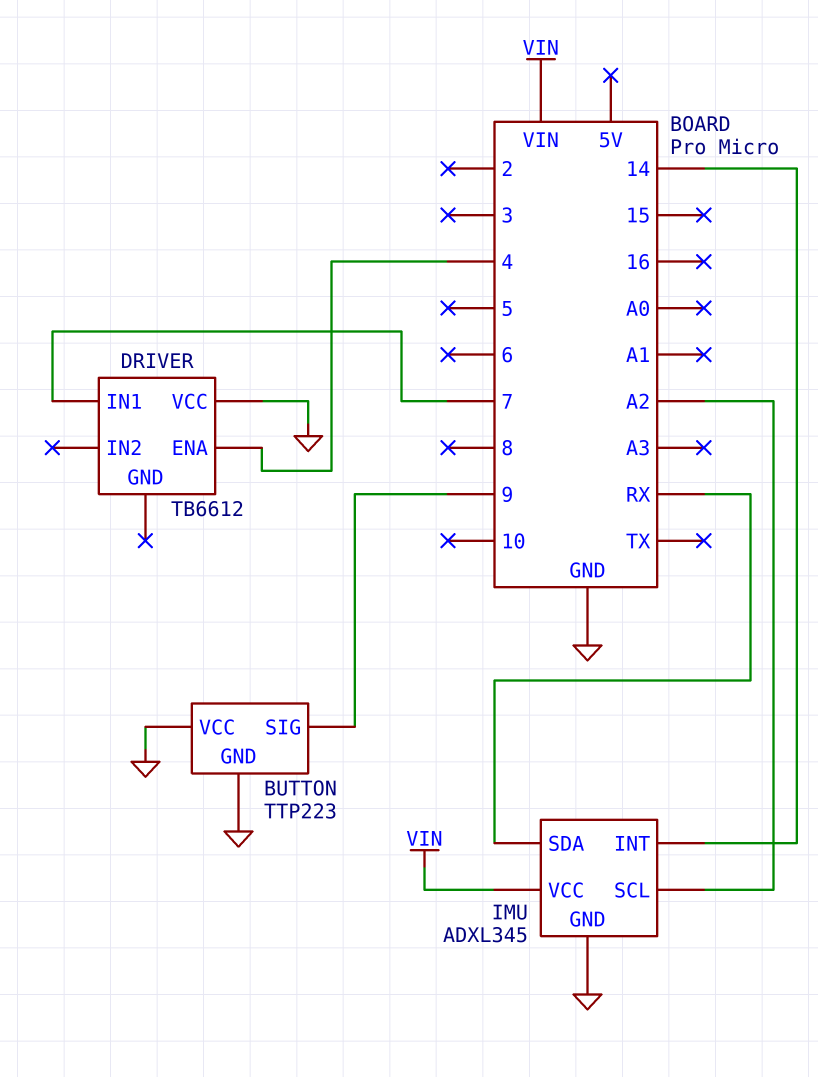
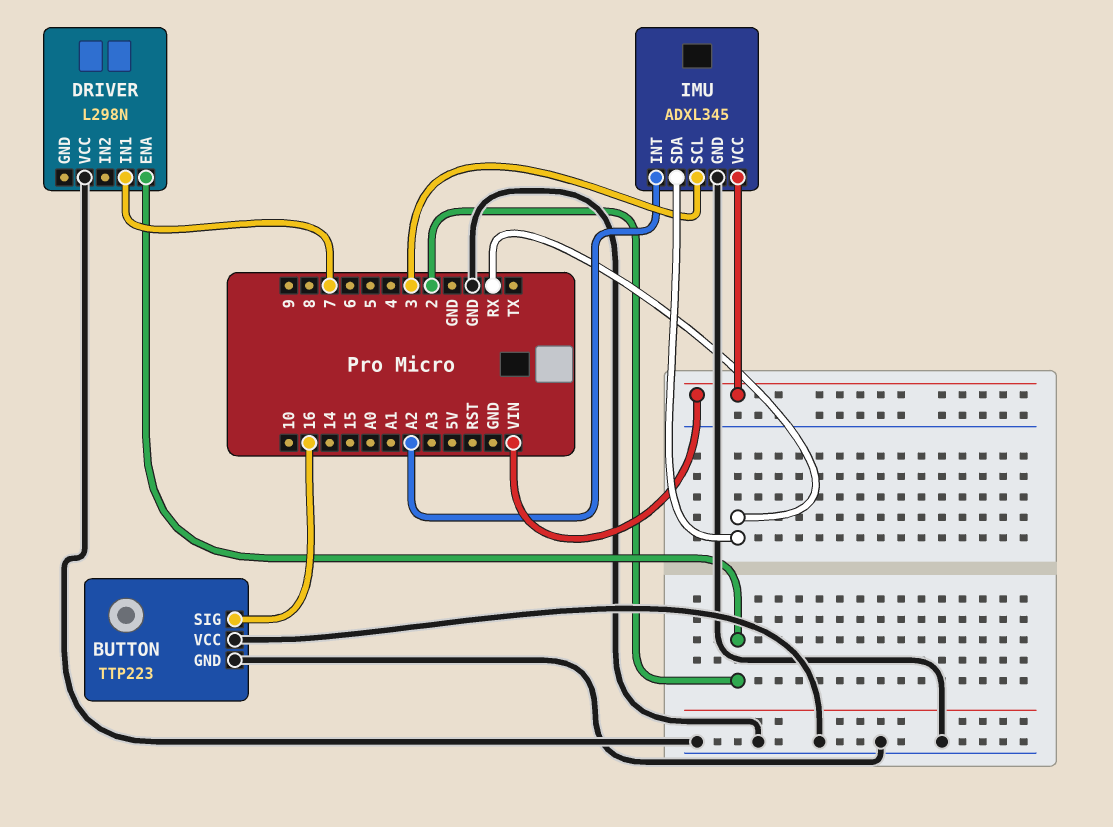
BUTTON pin SIG: 9 -> 16
DRIVER: TB6612 -> L298N
DRIVER pin ENA: 4 -> 2
IMU pin INT: 14 -> A2
IMU pin SCL: A2 -> 3

